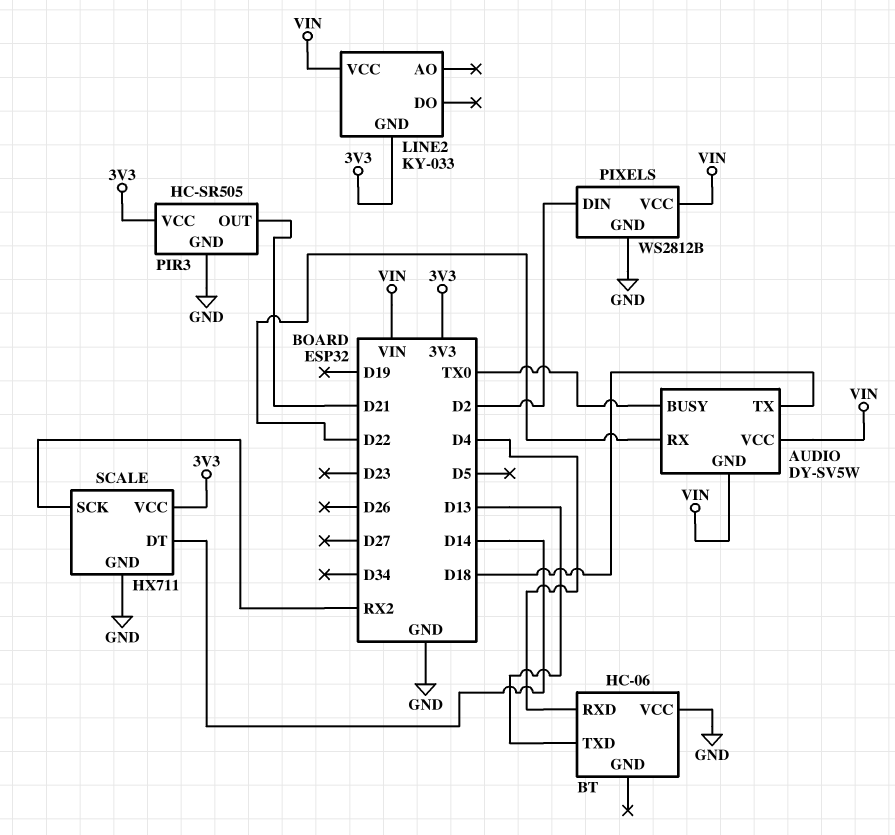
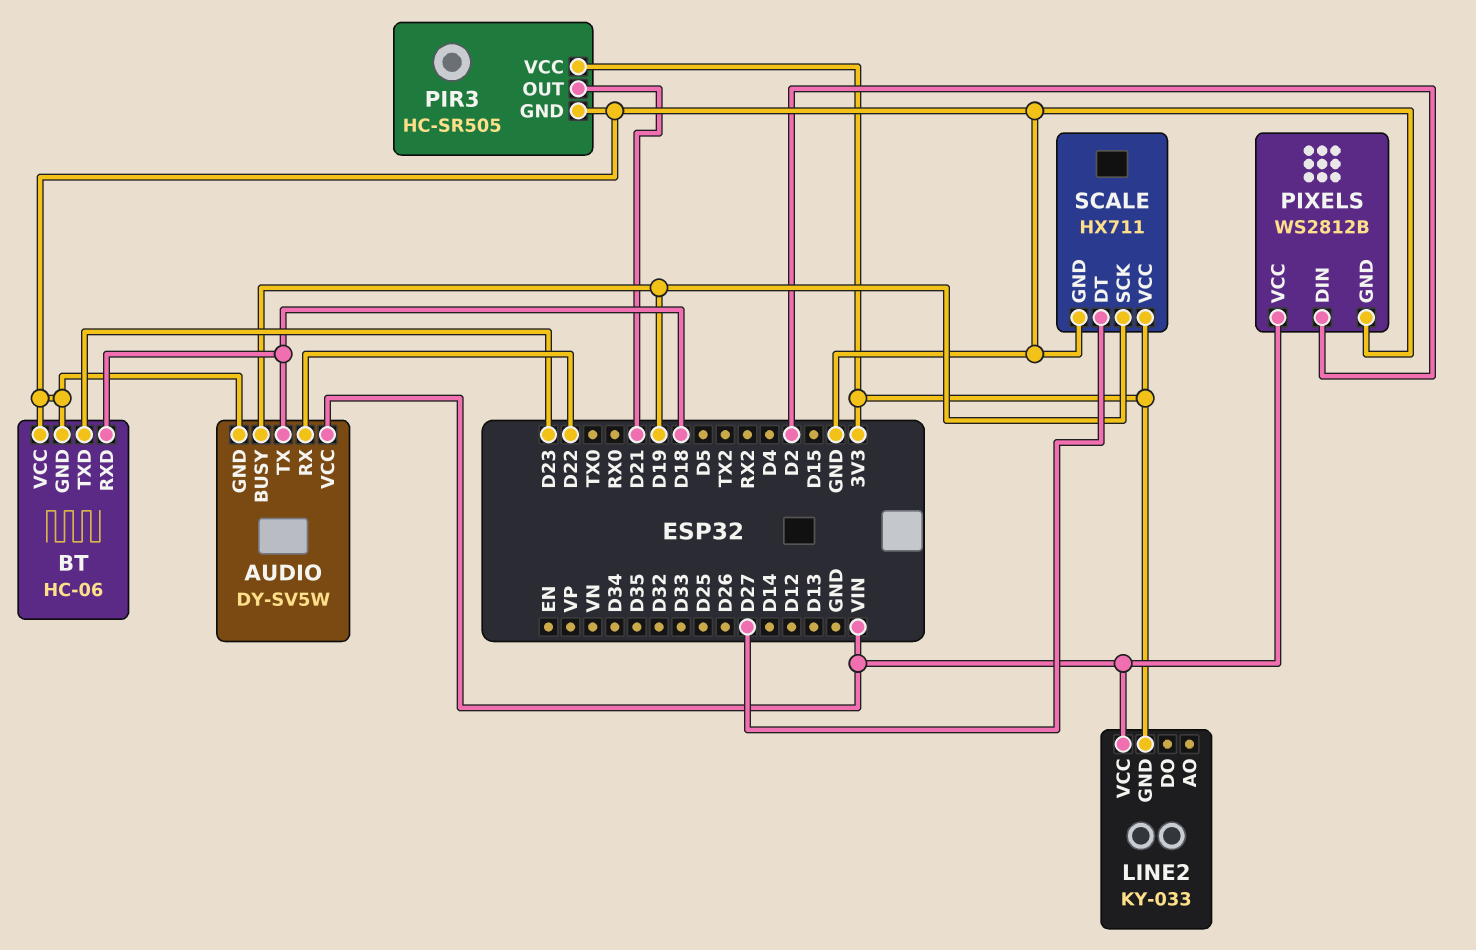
AUDIO pin BUSY: TX0 -> D19
AUDIO pin GND: VIN -> GND
BT pin GND: none -> GND
BT pin RXD: D4 -> D18
BT pin TXD: D13 -> D23
SCALE pin DT: D14 -> D27
SCALE pin SCK: RX2 -> D19

